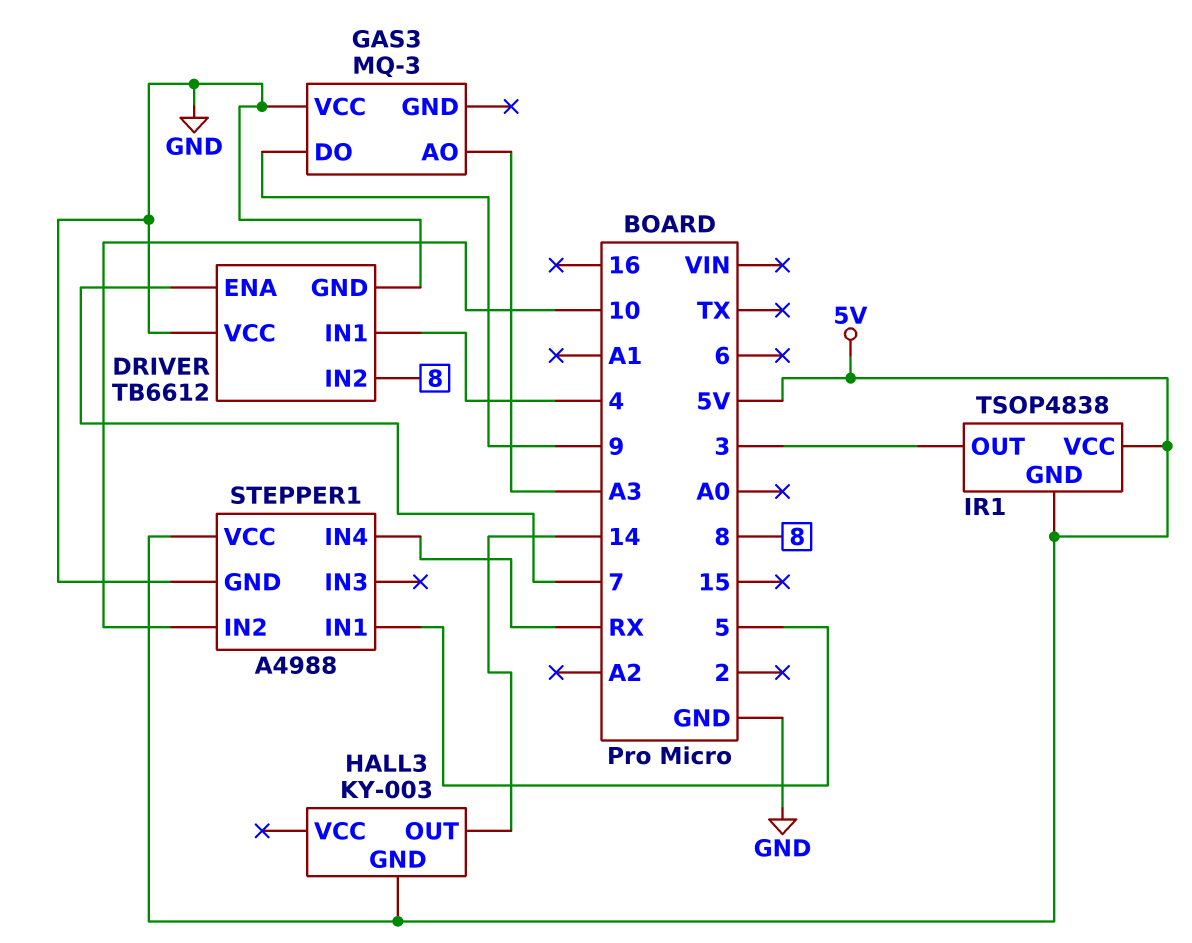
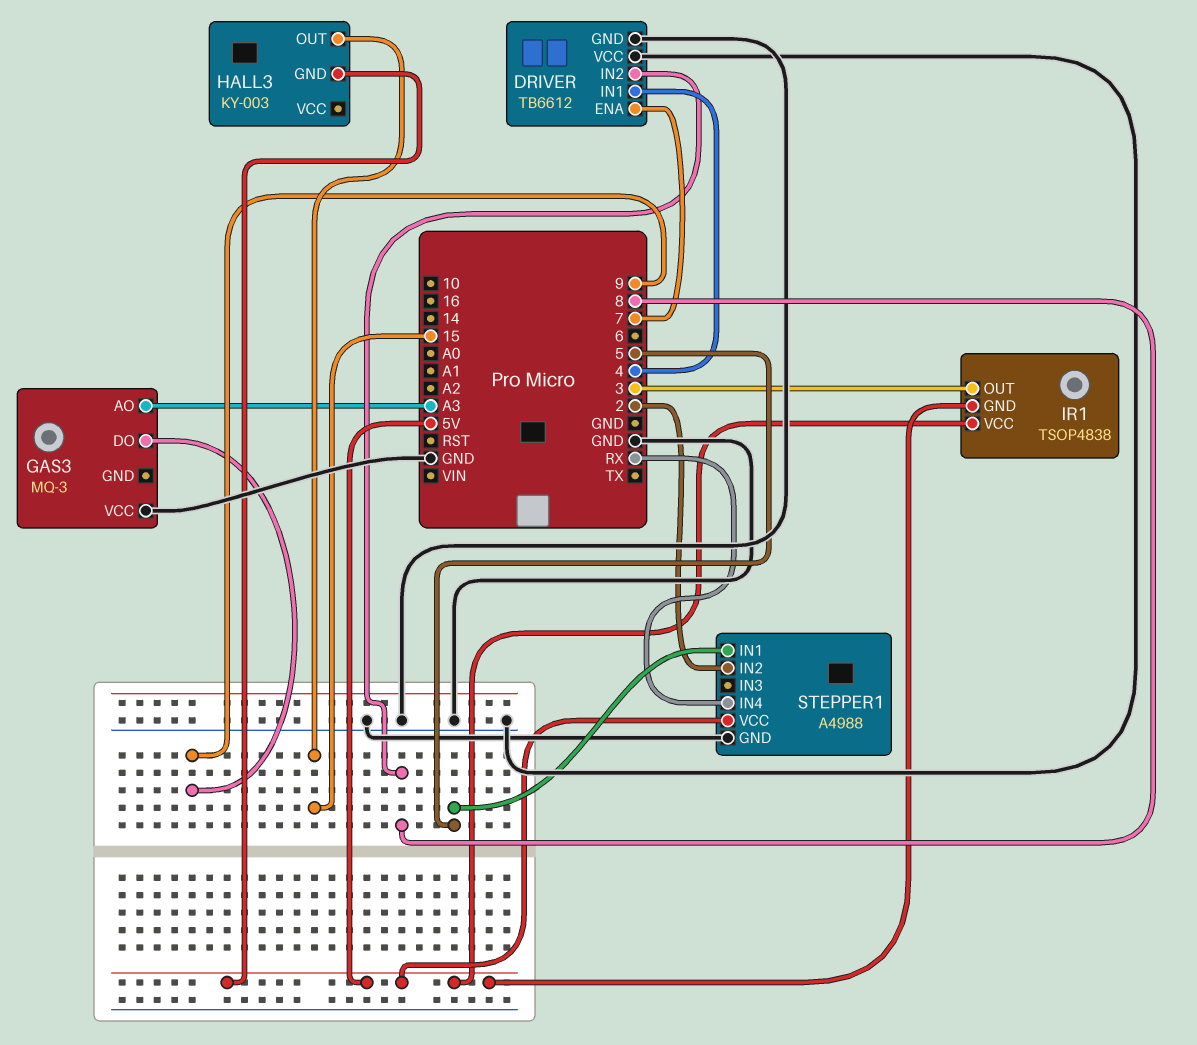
HALL3 pin OUT: 14 -> 15
STEPPER1 pin IN2: 10 -> 2

